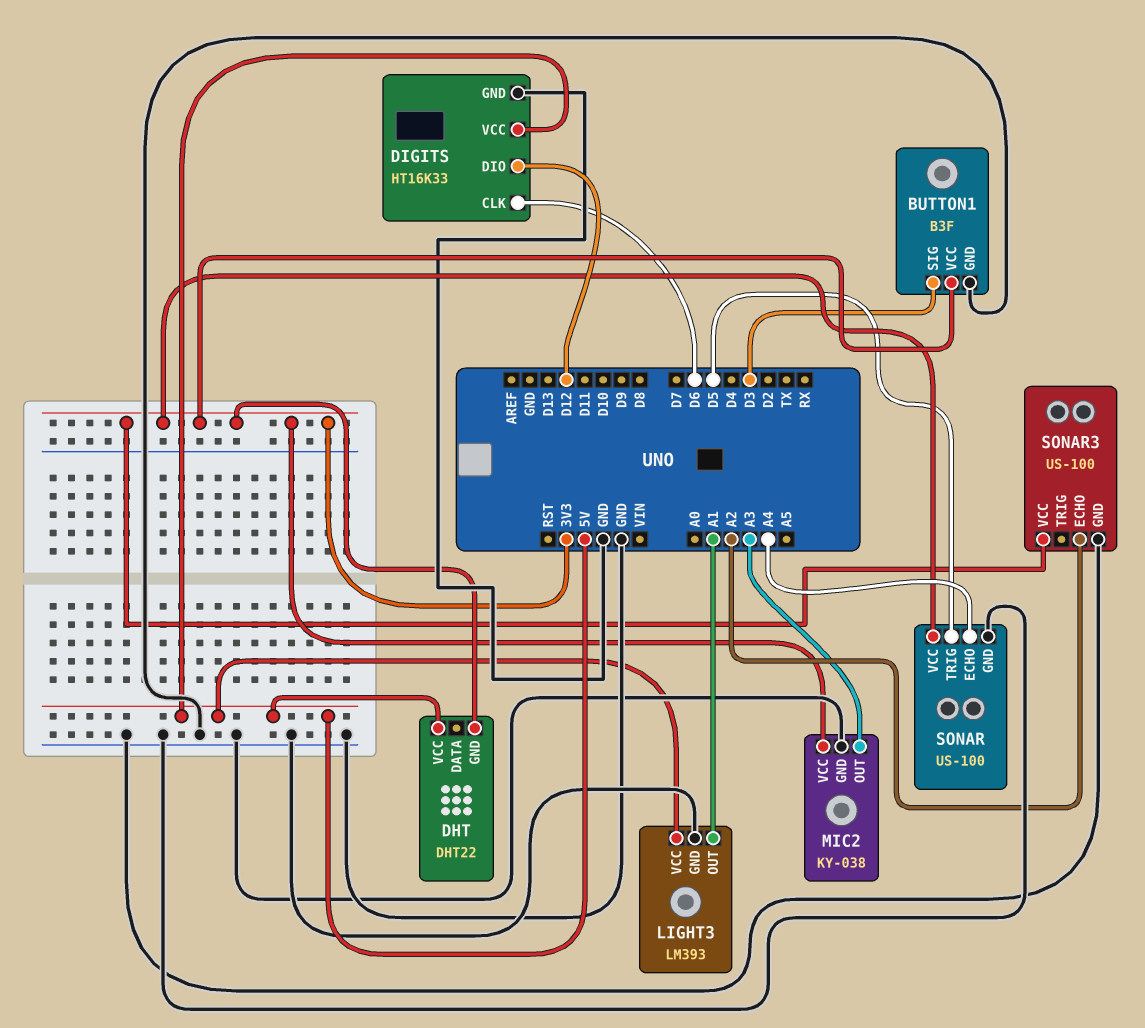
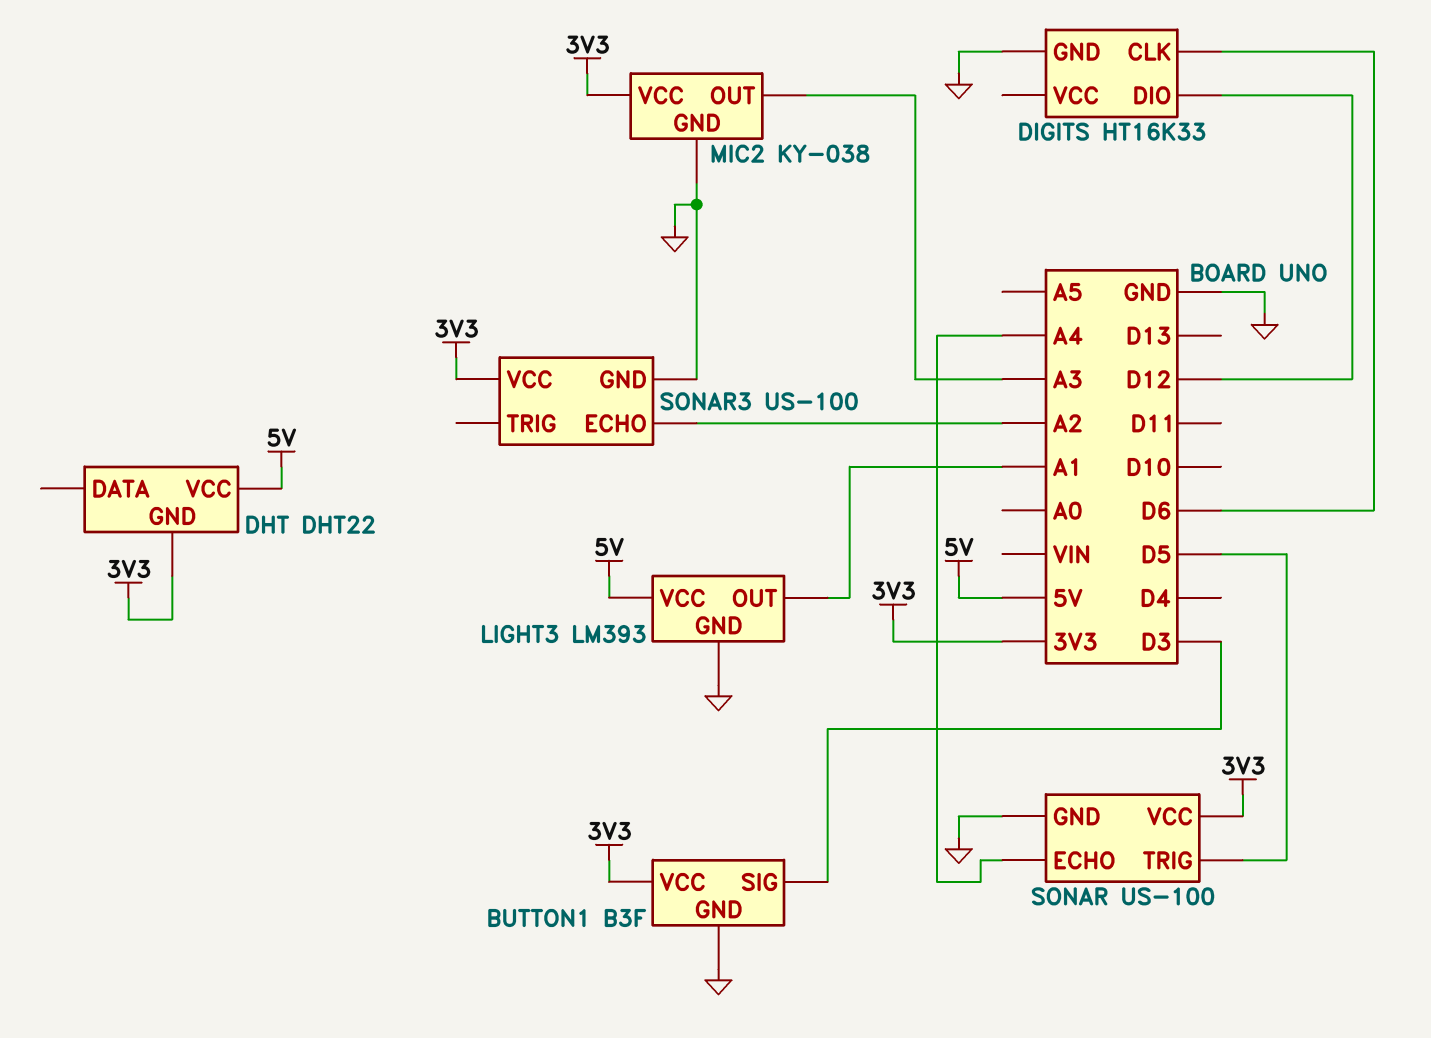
DIGITS pin VCC: 5V -> none

